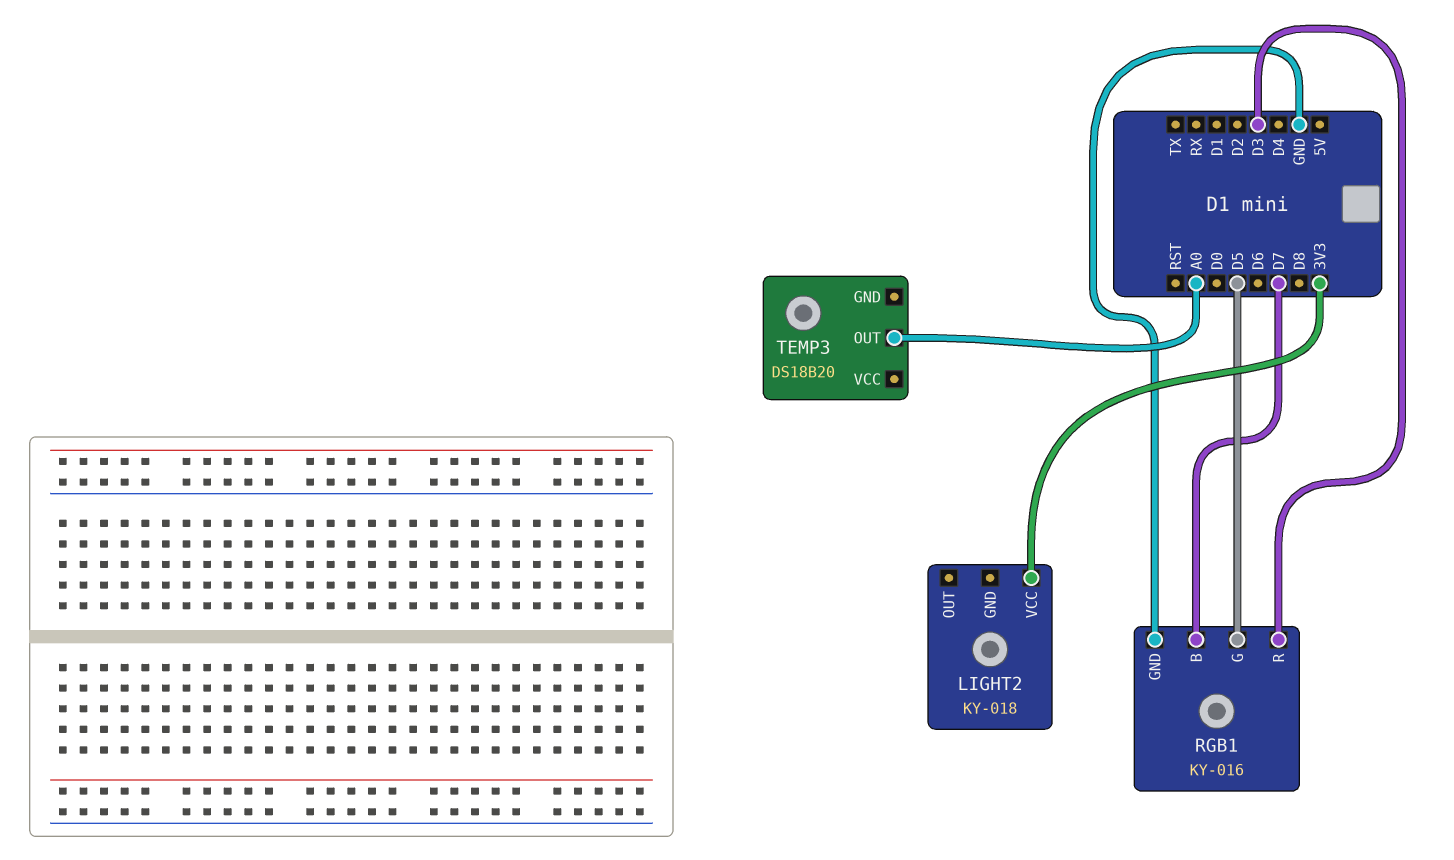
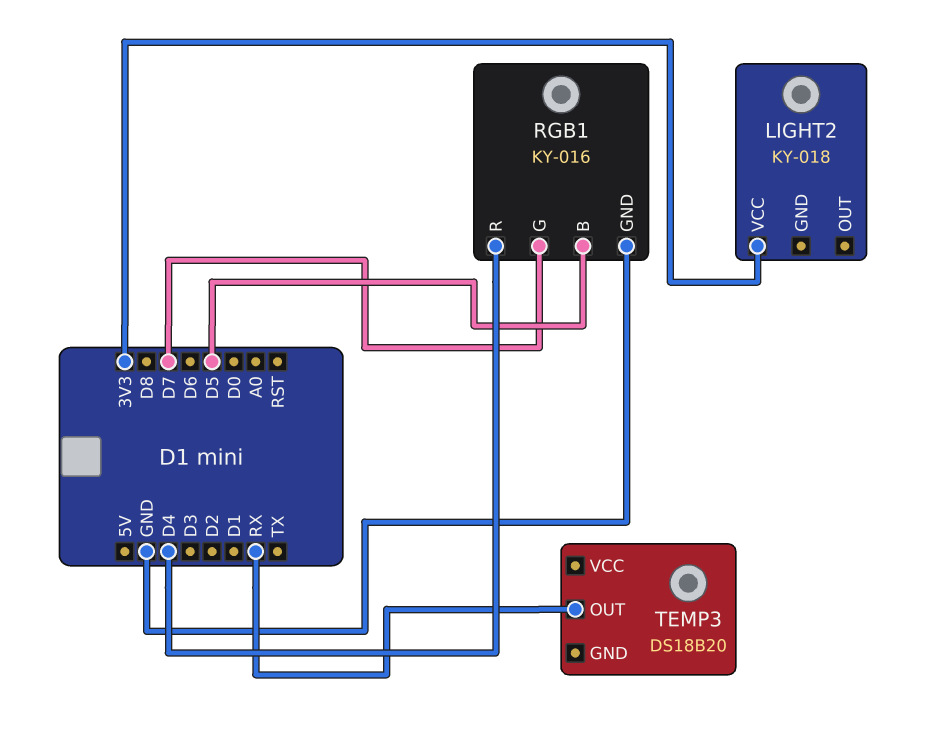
RGB1 pin B: D7 -> D5
RGB1 pin G: D5 -> D7
RGB1 pin R: D3 -> D4
TEMP3 pin OUT: A0 -> RX

